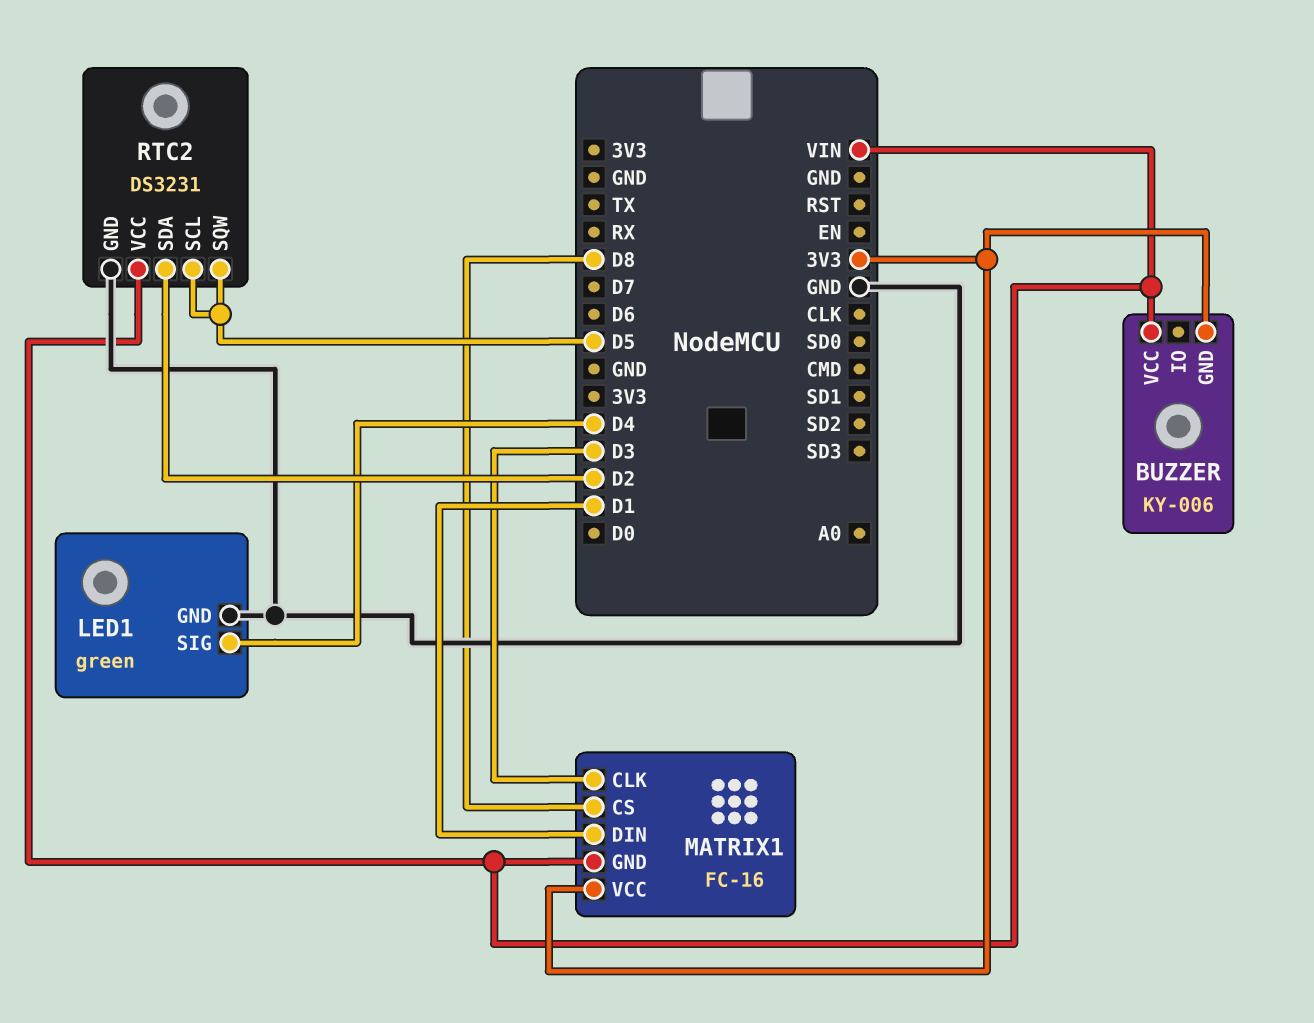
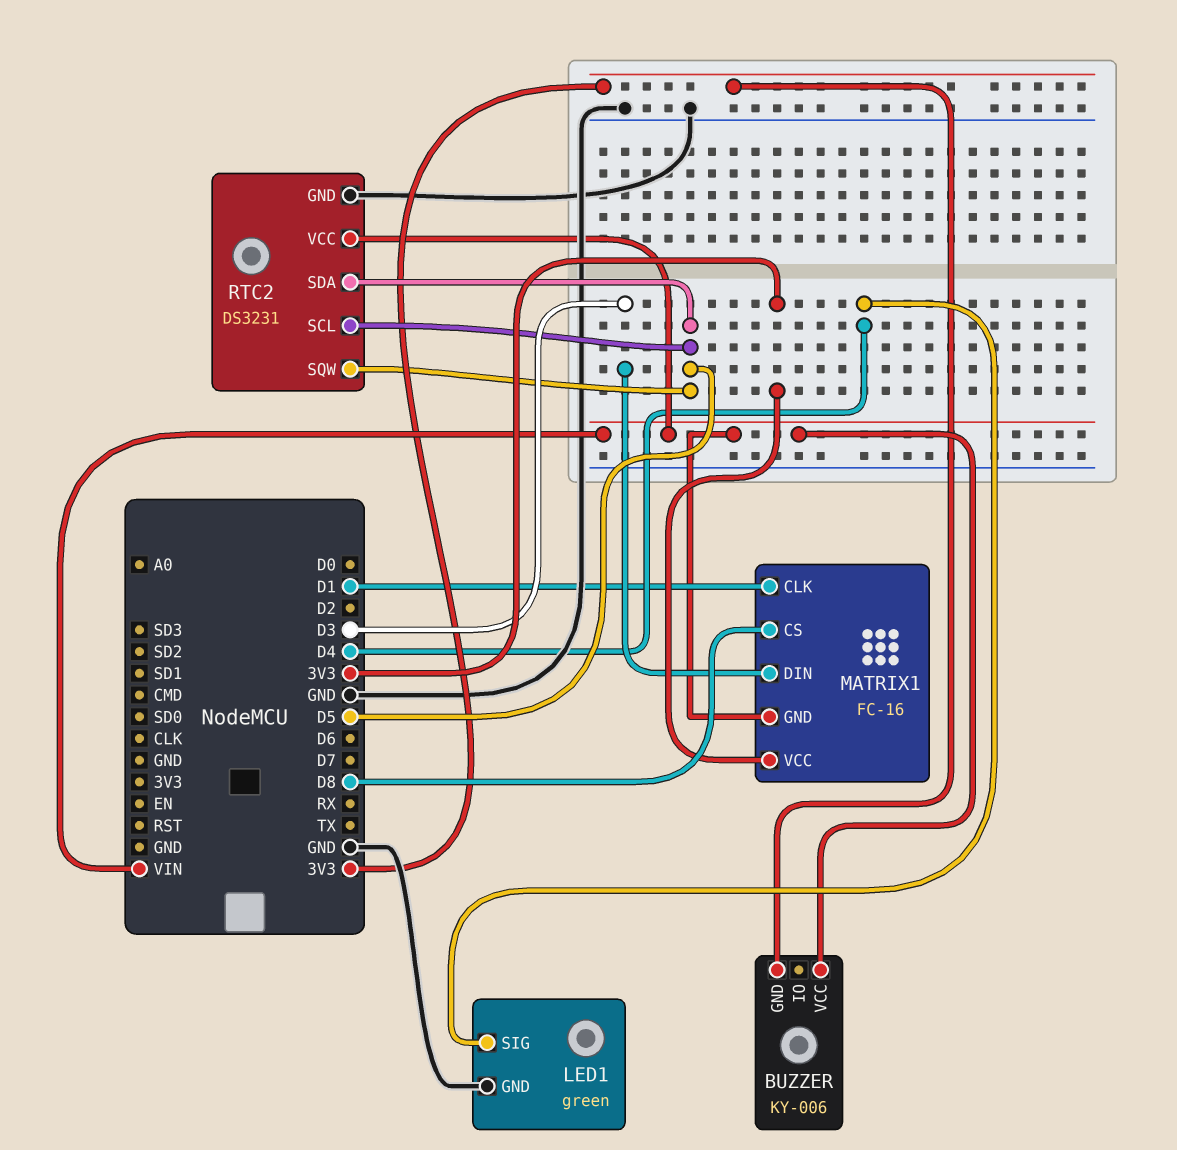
MATRIX1 pin CLK: D3 -> D1
MATRIX1 pin DIN: D1 -> D3
RTC2 pin SDA: D2 -> D5

